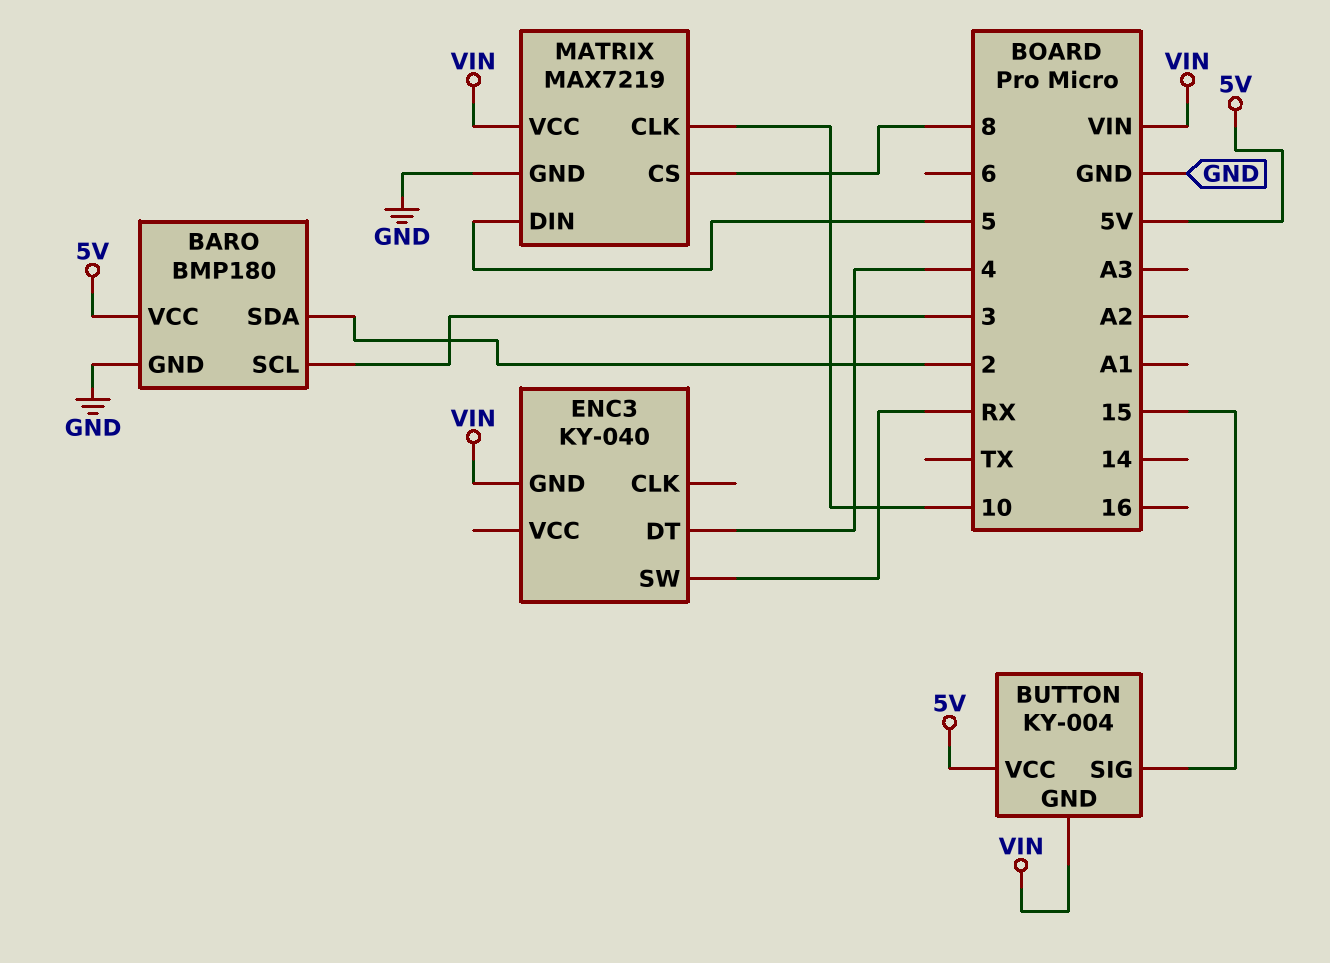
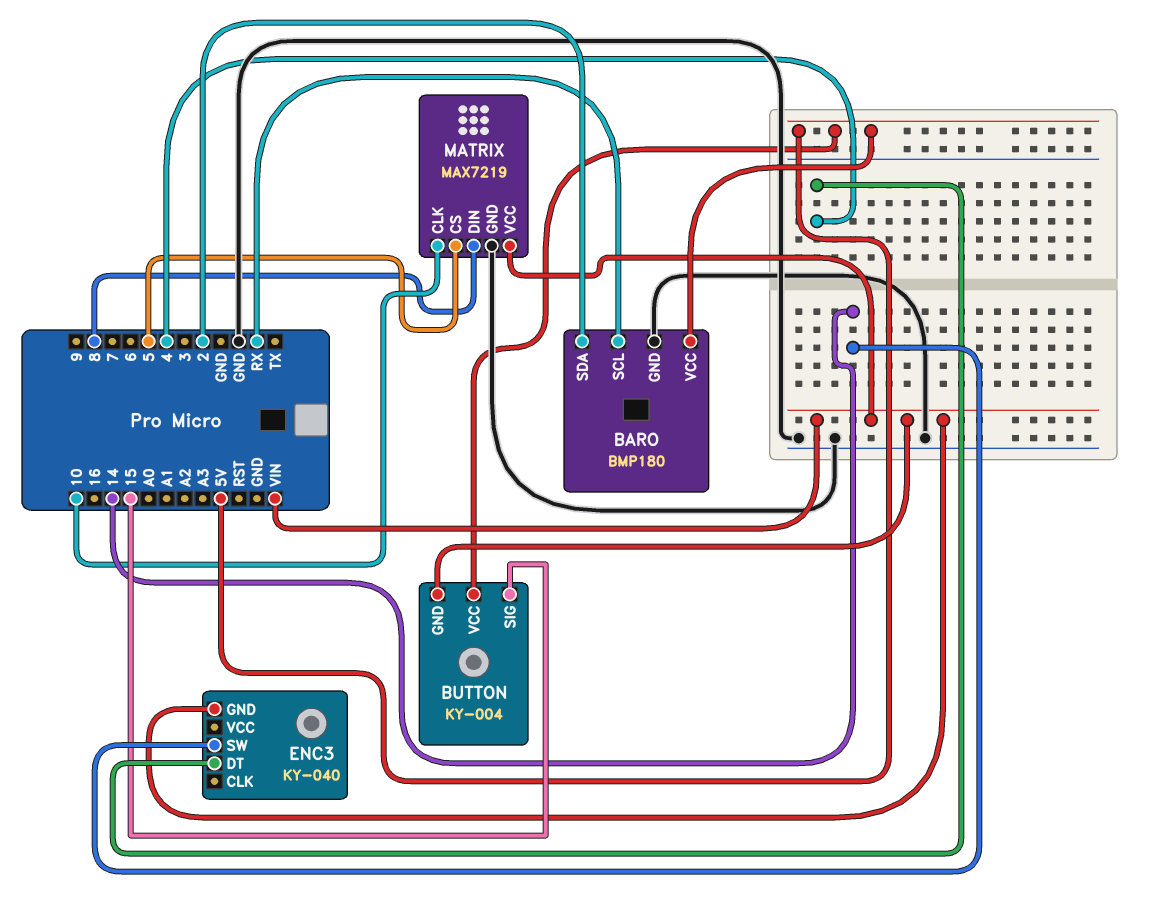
BARO pin SCL: 3 -> RX
ENC3 pin SW: RX -> 14
MATRIX pin CS: 8 -> 5
MATRIX pin DIN: 5 -> 8

